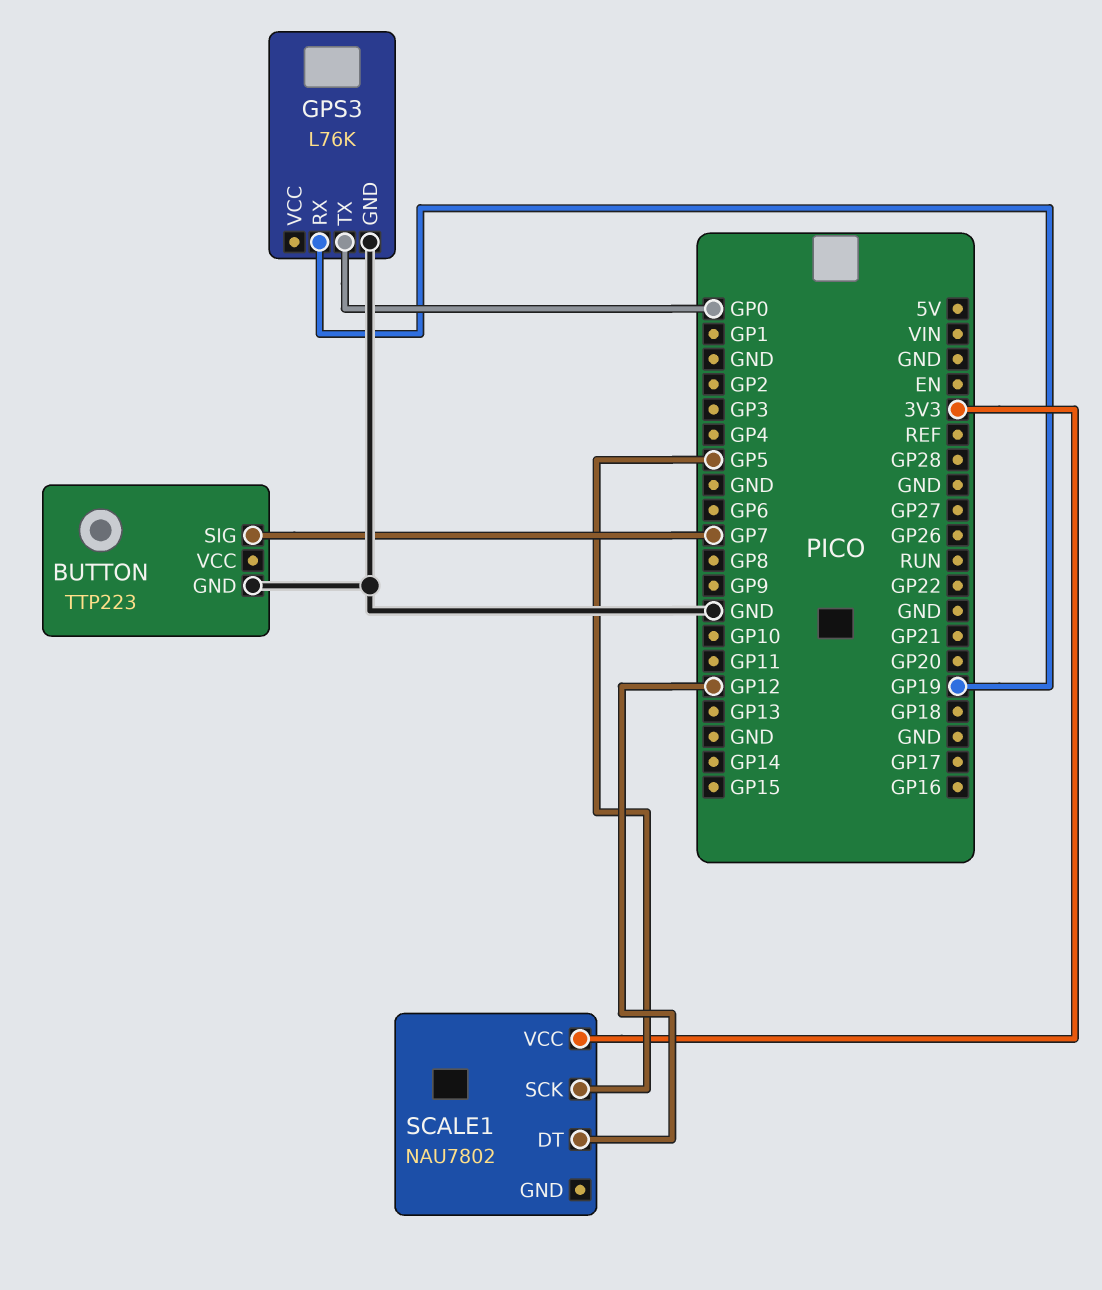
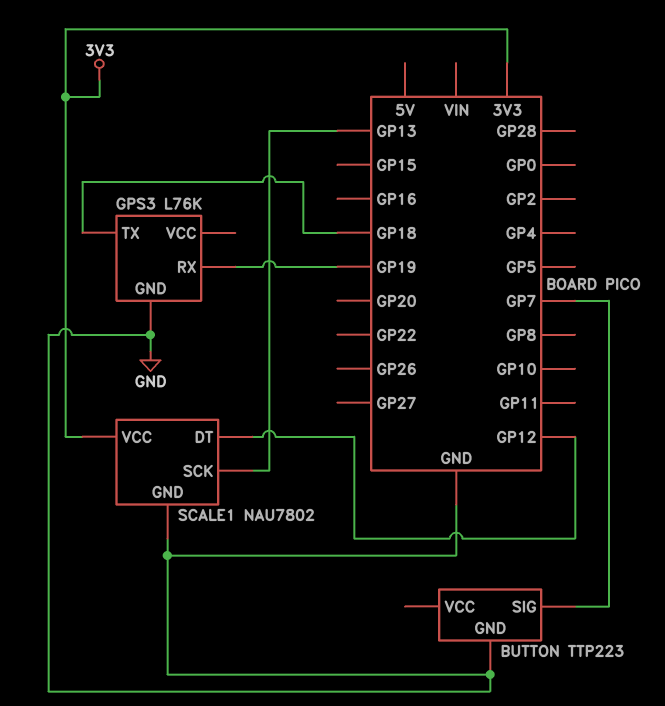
GPS3 pin TX: GP0 -> GP18
SCALE1 pin GND: none -> GND
SCALE1 pin SCK: GP5 -> GP13

